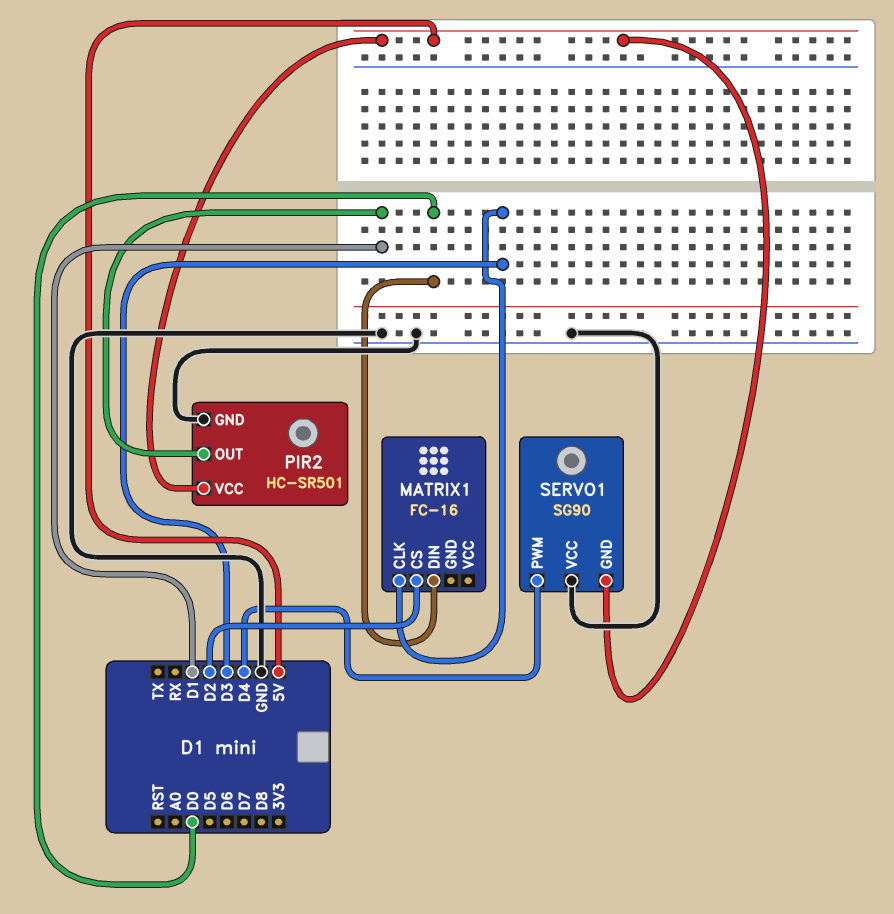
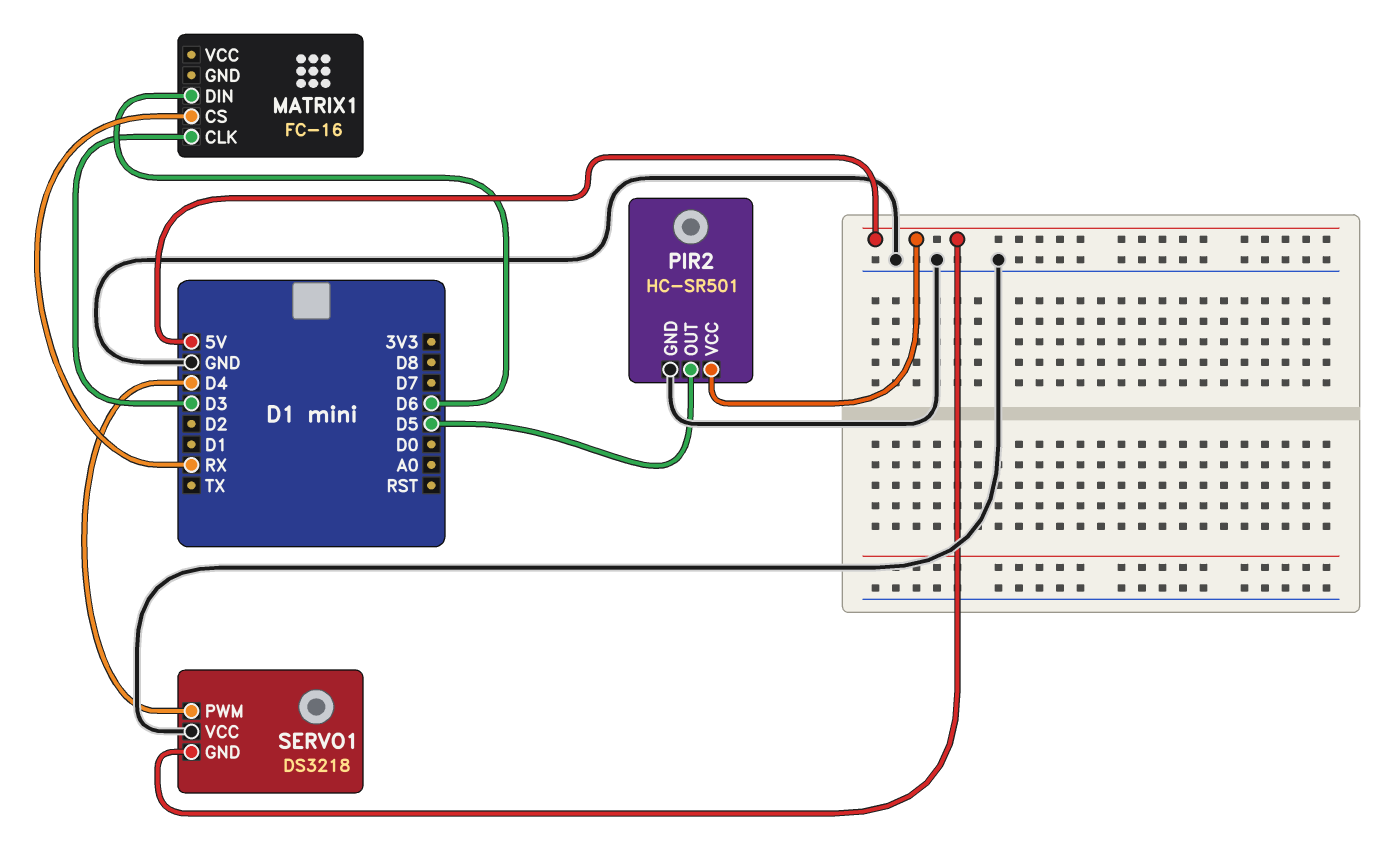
MATRIX1 pin CS: D2 -> RX
MATRIX1 pin DIN: D0 -> D6
PIR2 pin OUT: D1 -> D5
SERVO1: SG90 -> DS3218

